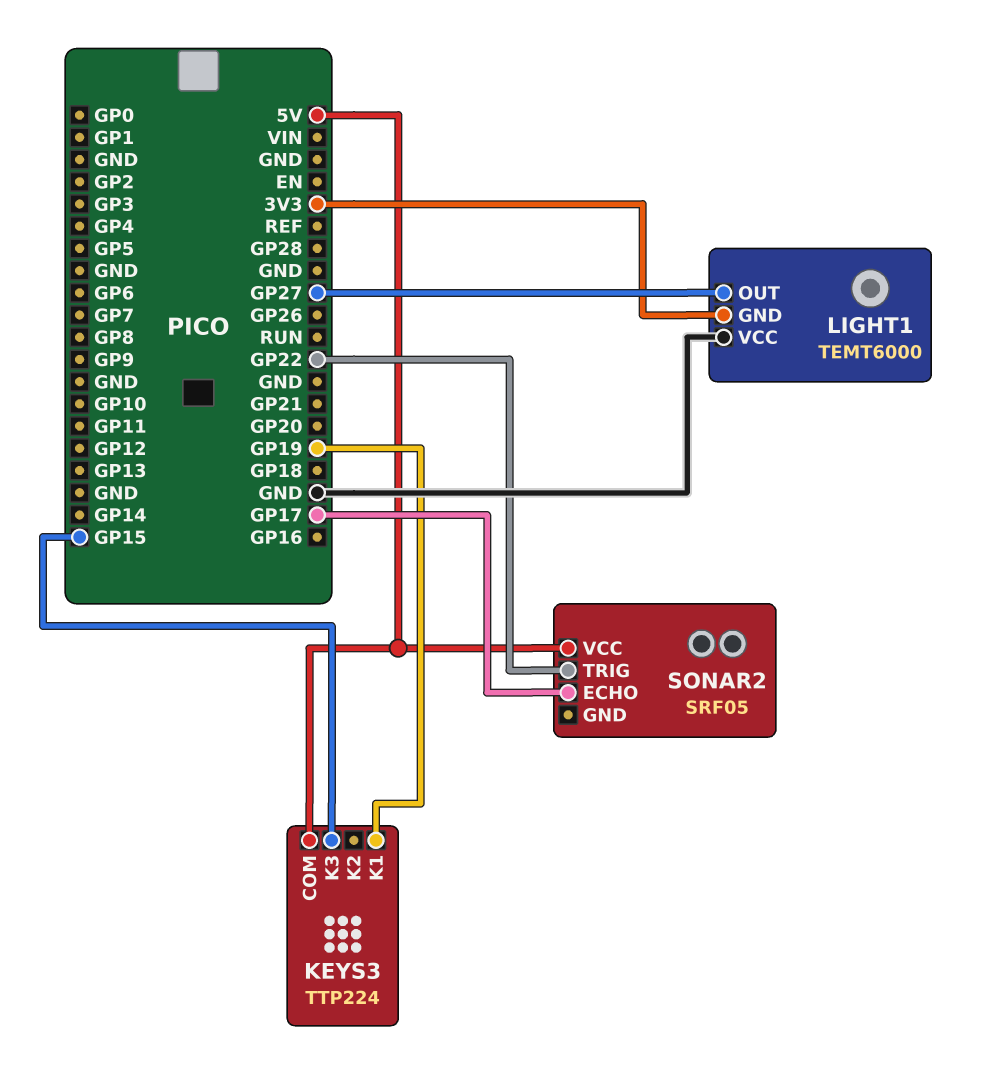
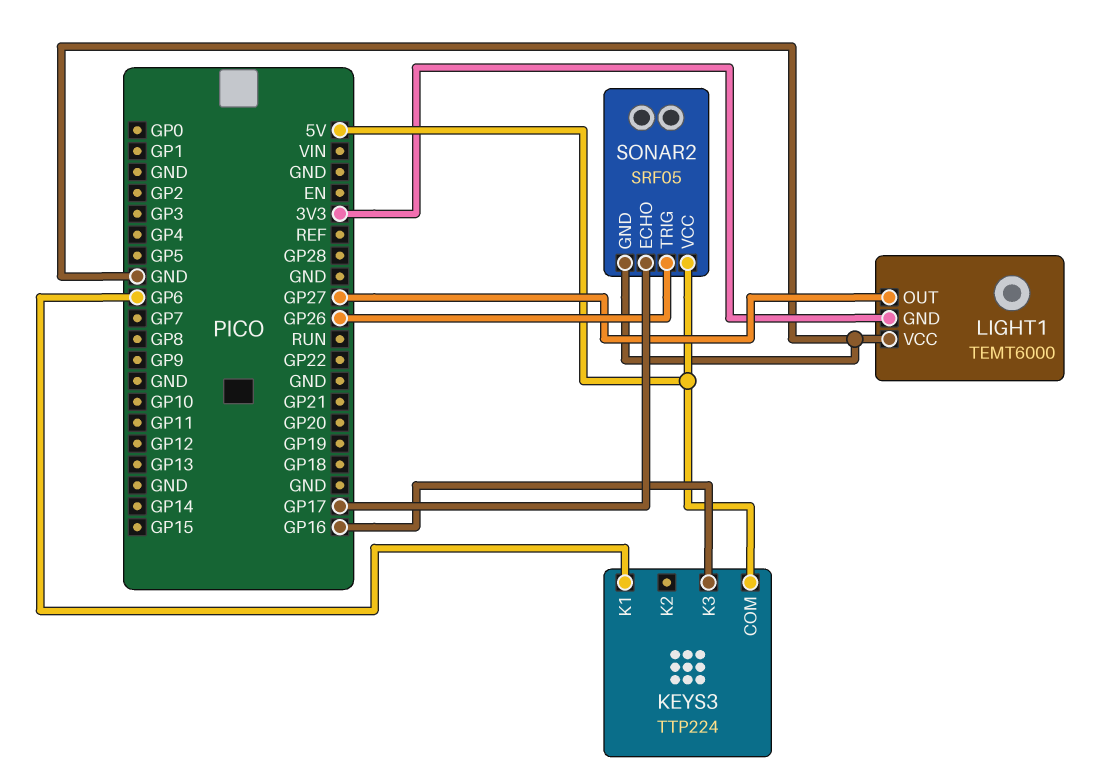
KEYS3 pin K1: GP19 -> GP6
KEYS3 pin K3: GP15 -> GP16
SONAR2 pin GND: none -> GND
SONAR2 pin TRIG: GP22 -> GP26

